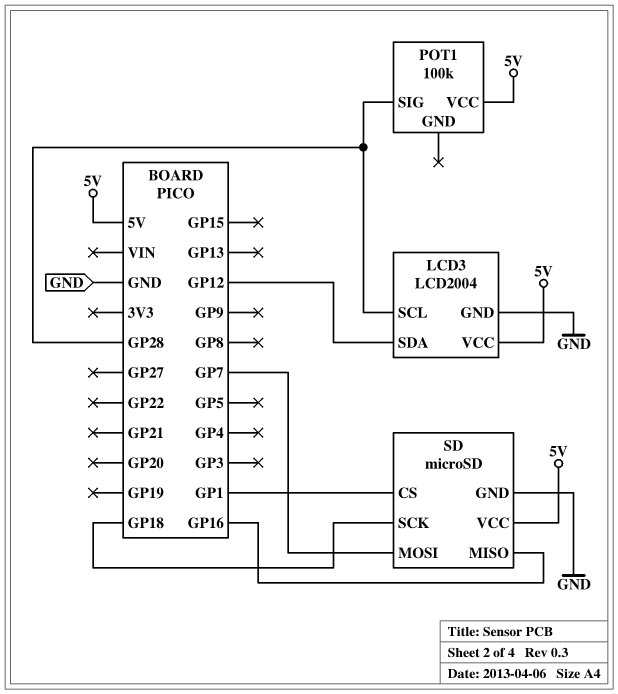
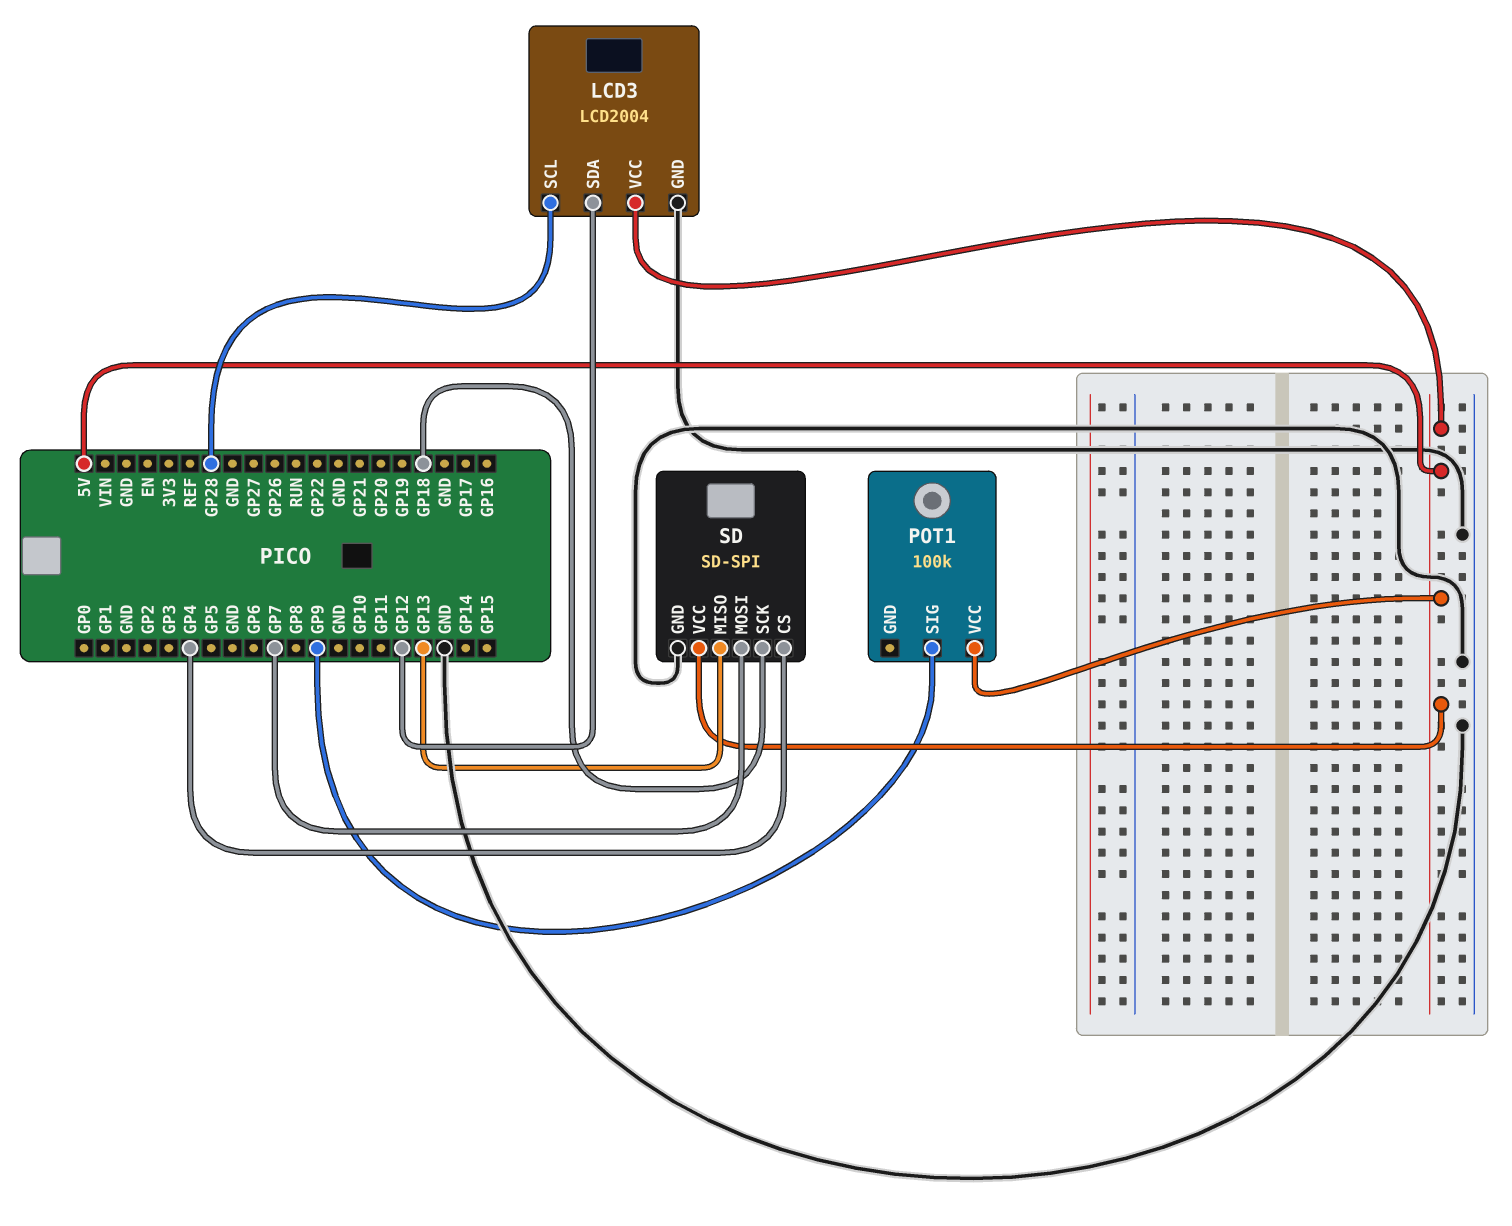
POT1 pin SIG: GP28 -> GP9
SD: microSD -> SD-SPI
SD pin CS: GP1 -> GP4
SD pin MISO: GP16 -> GP13

